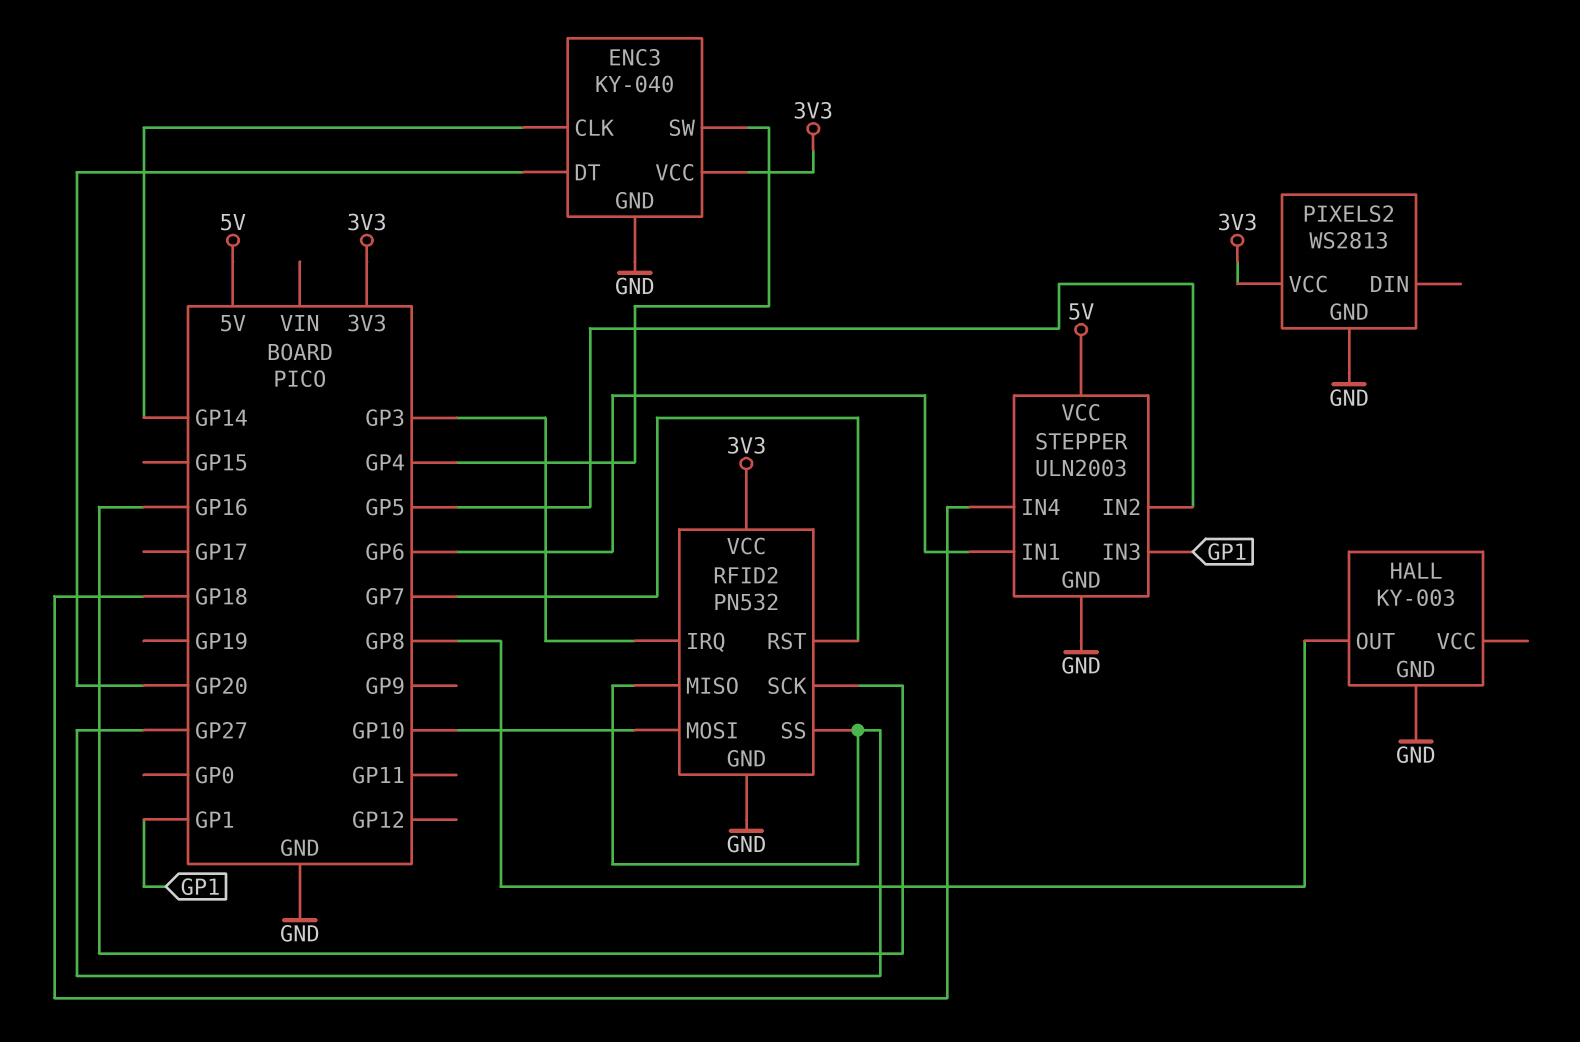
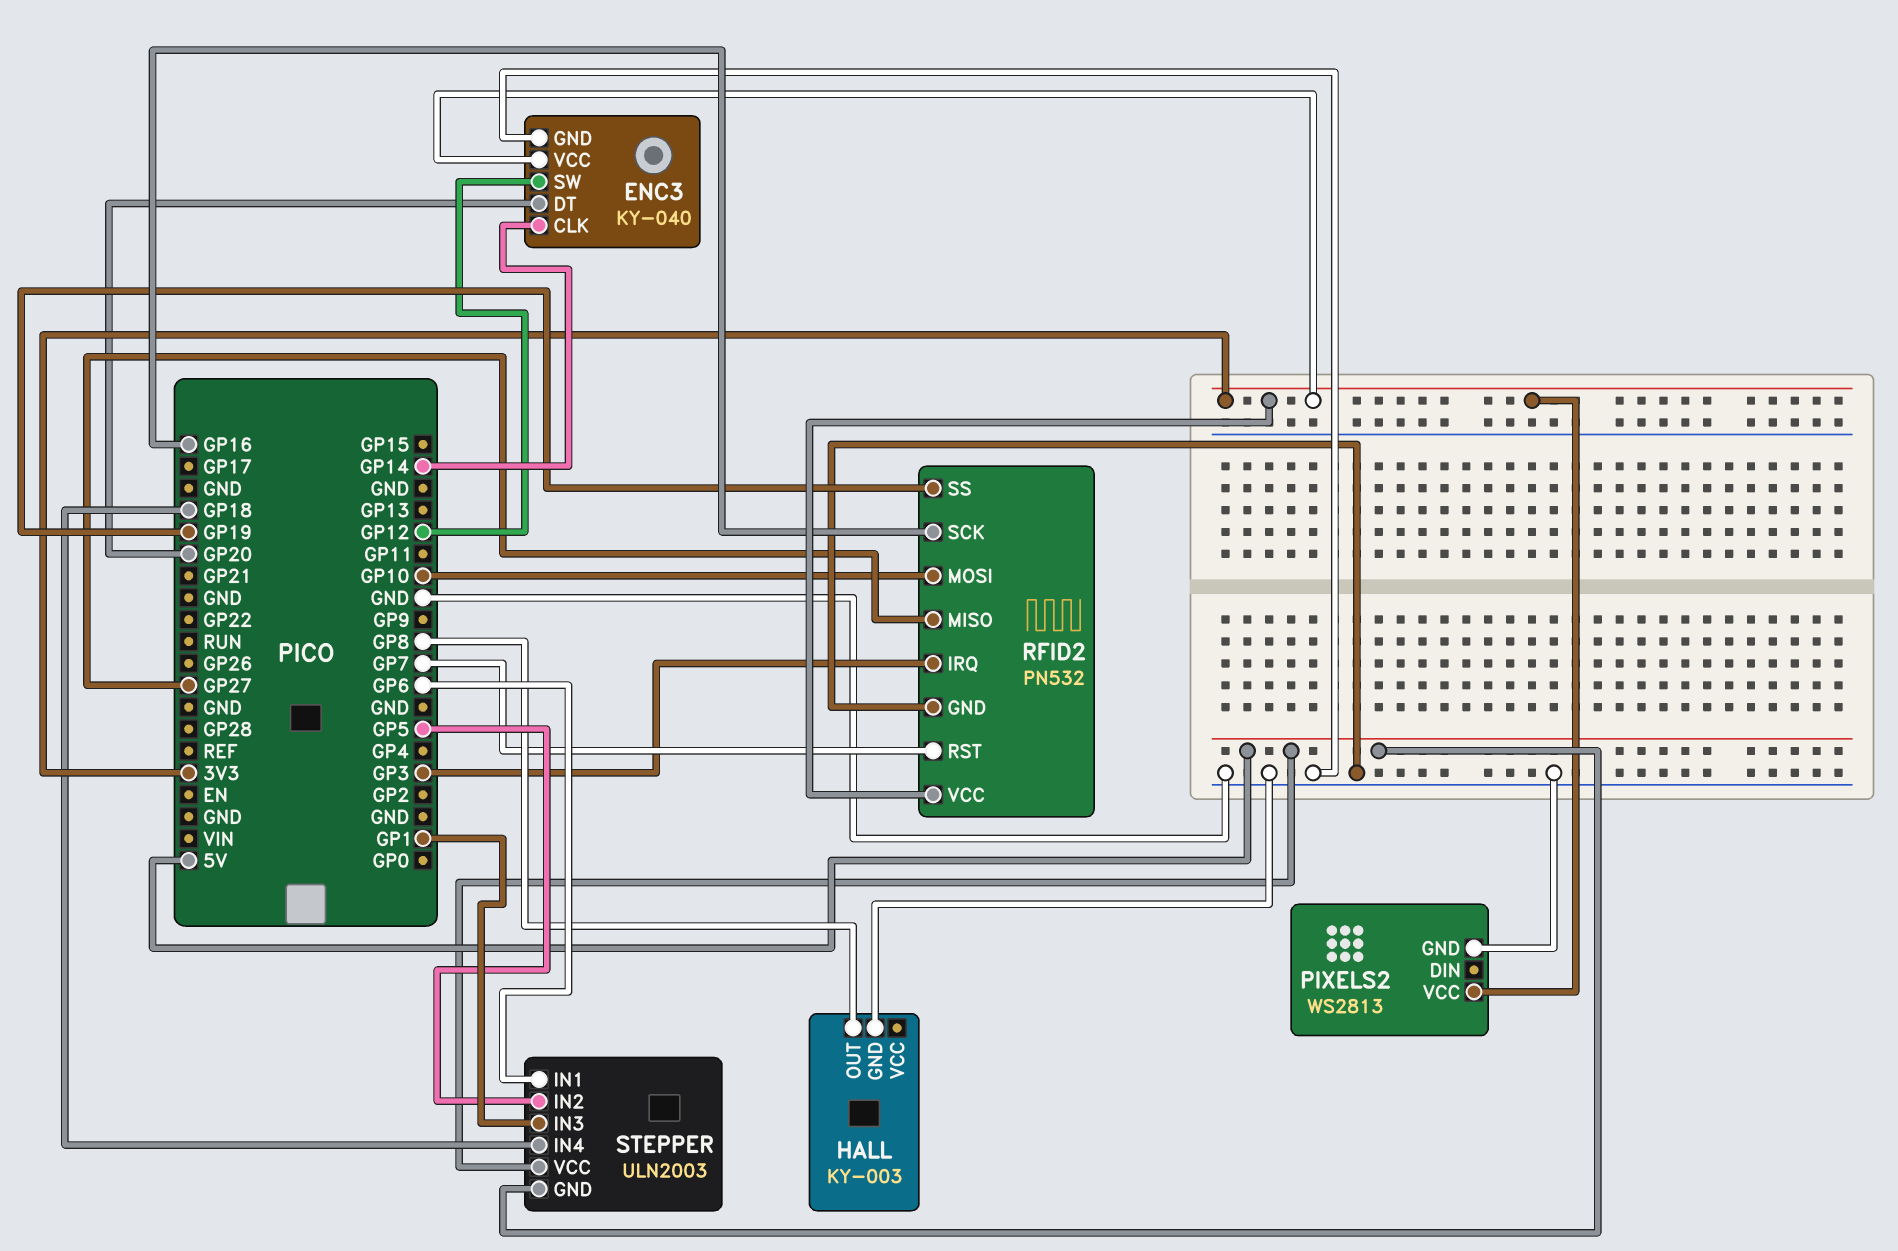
ENC3 pin SW: GP4 -> GP12
RFID2 pin SS: GP27 -> GP19
STEPPER pin GND: GND -> 5V

